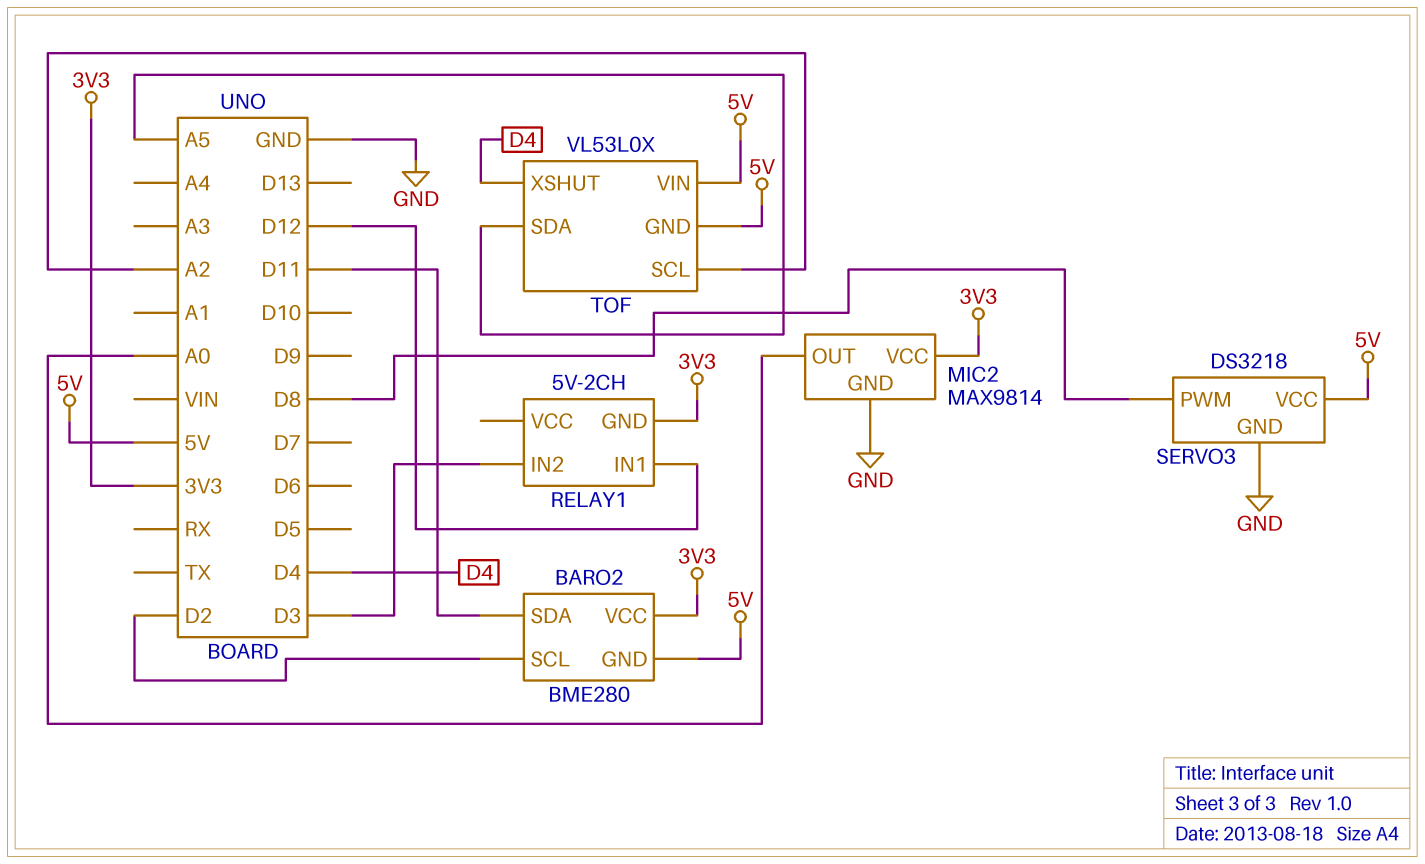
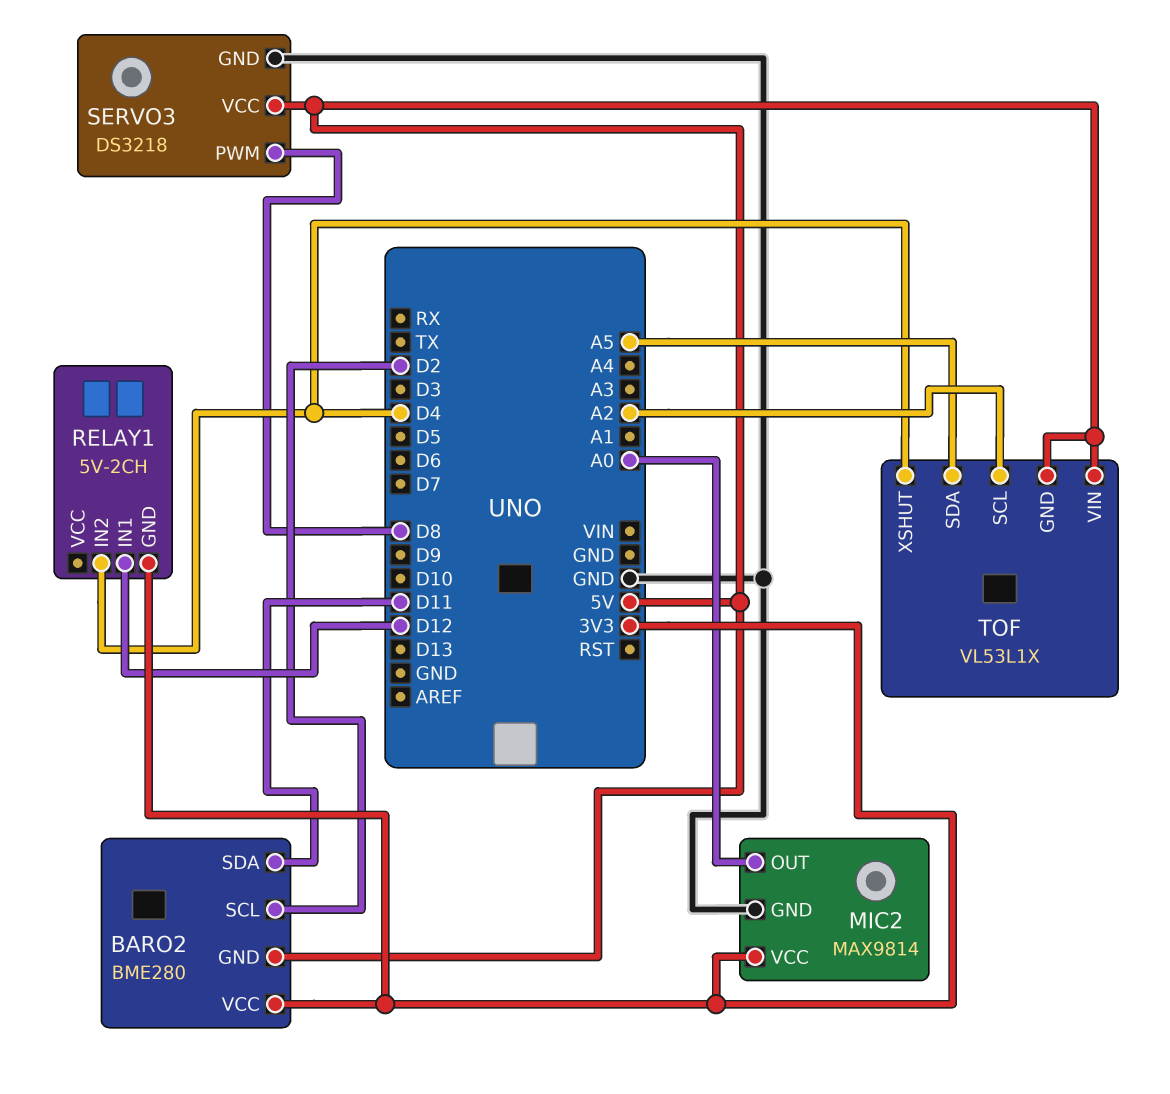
RELAY1 pin IN2: D3 -> D4
TOF: VL53L0X -> VL53L1X

